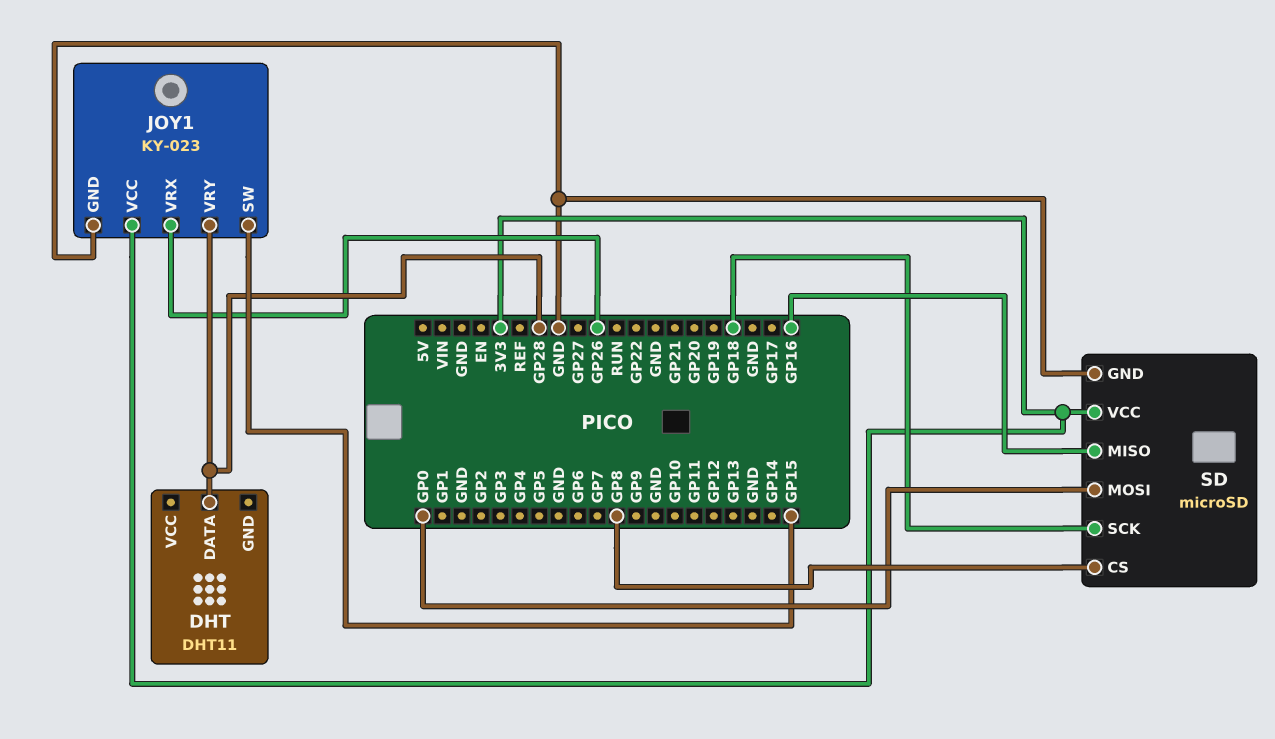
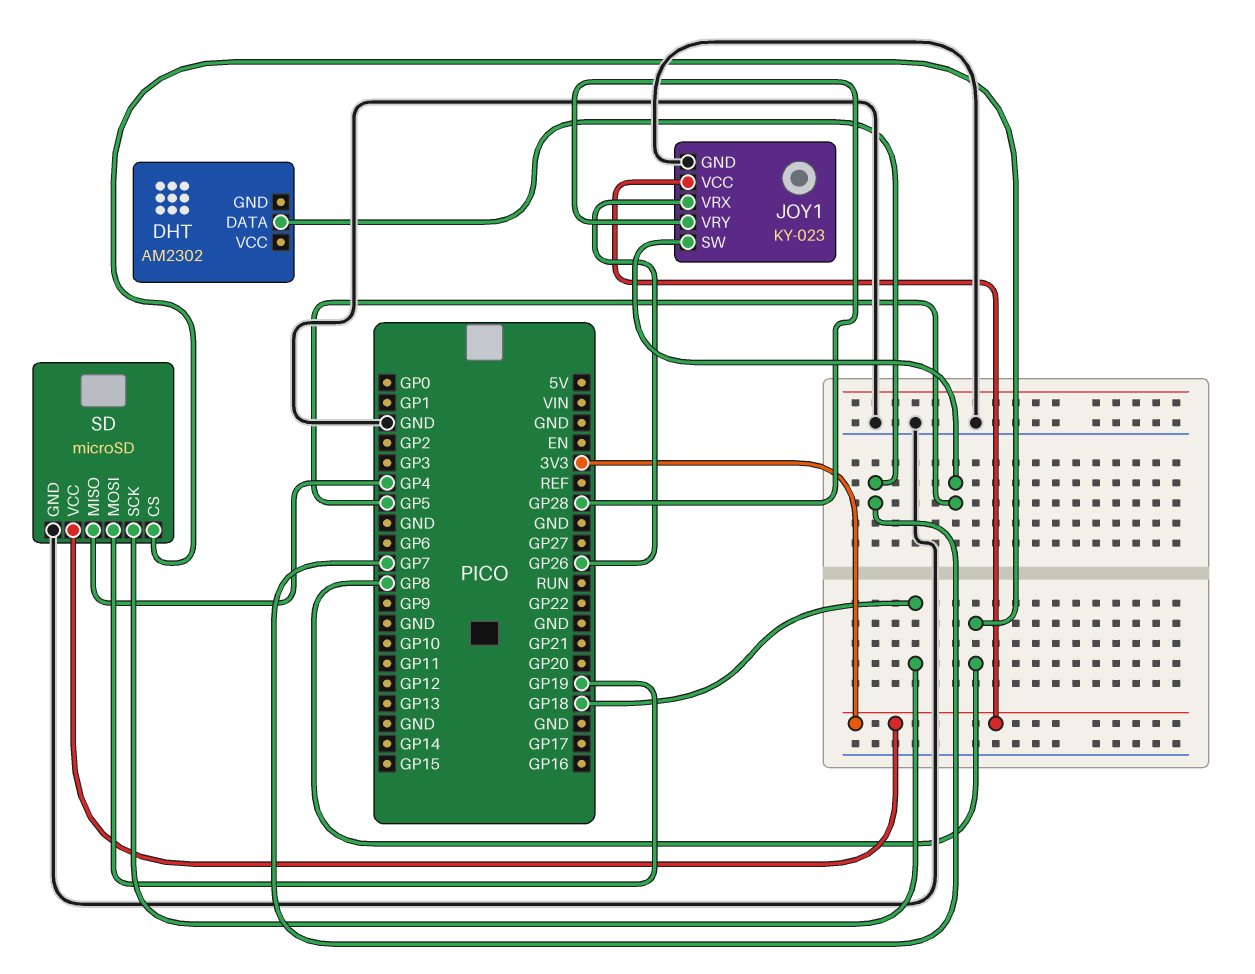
DHT: DHT11 -> AM2302
DHT pin DATA: GP28 -> GP7
JOY1 pin SW: GP15 -> GP5
SD pin MISO: GP16 -> GP4
SD pin MOSI: GP0 -> GP19

